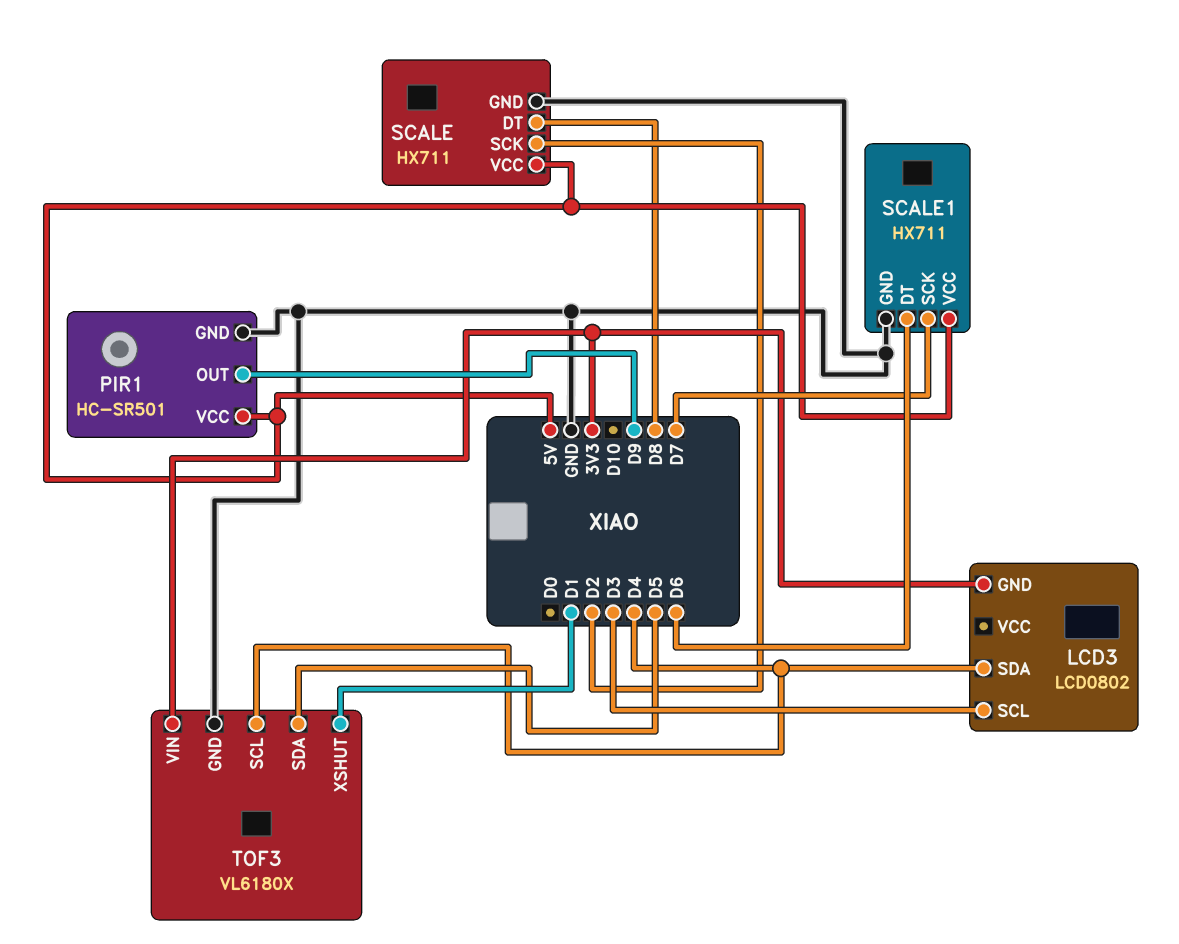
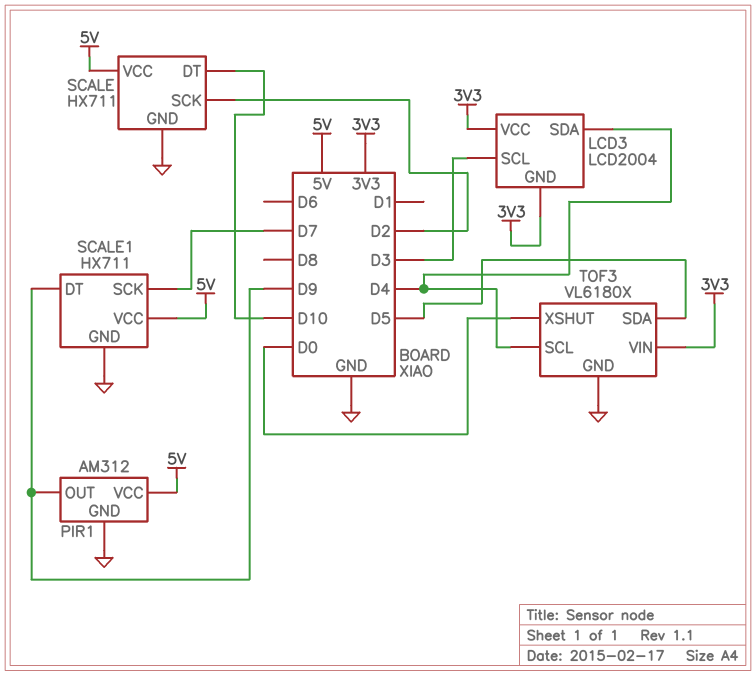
LCD3: LCD0802 -> LCD2004
LCD3 pin VCC: none -> 3V3
PIR1: HC-SR501 -> AM312
SCALE pin DT: D8 -> D10
SCALE1 pin DT: D6 -> D9
TOF3 pin XSHUT: D1 -> D0

